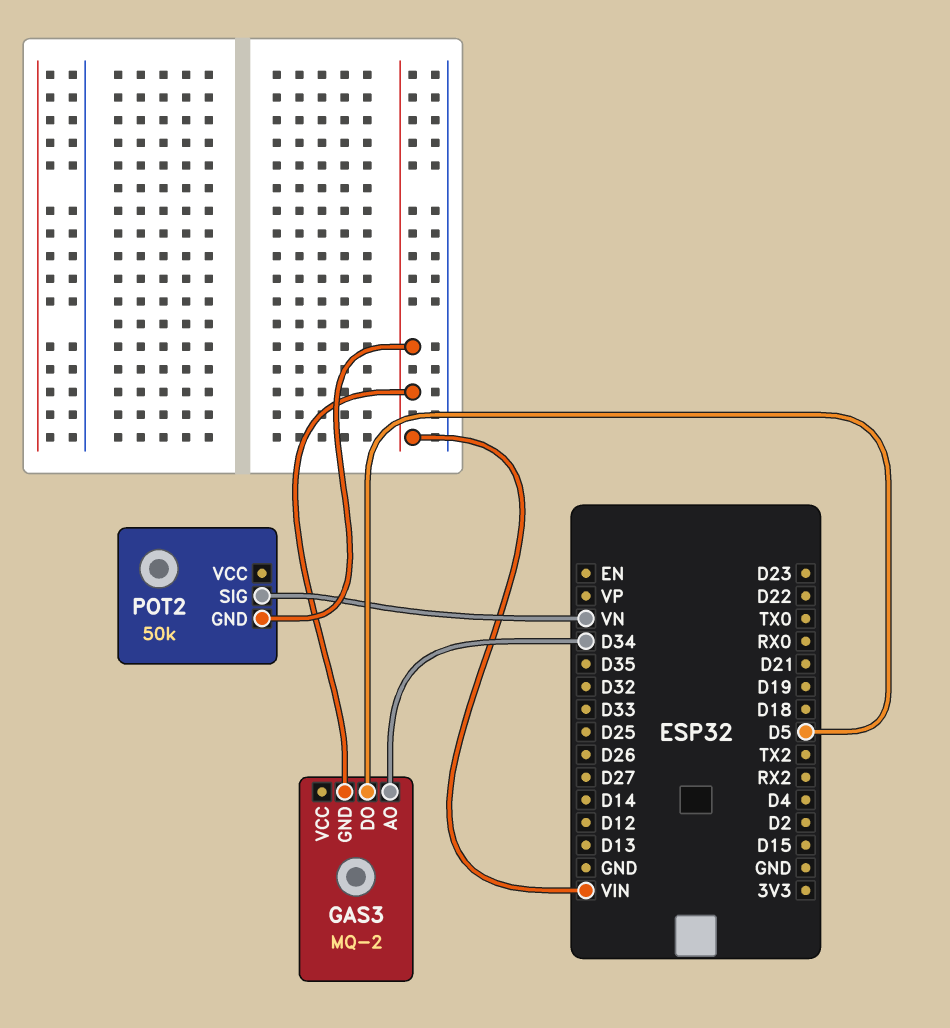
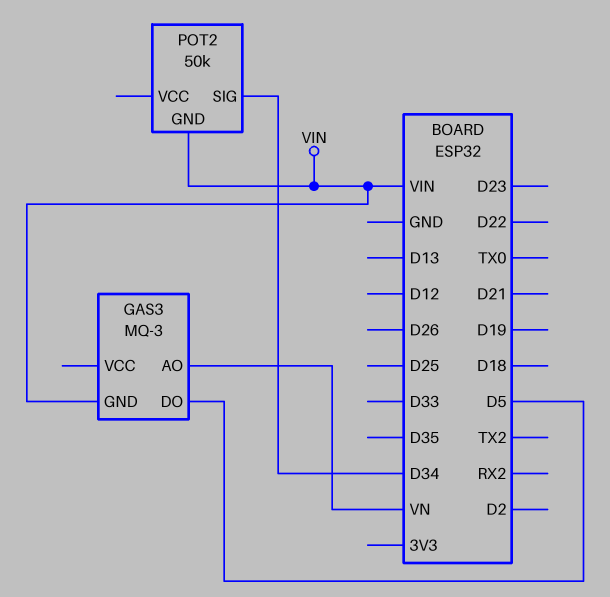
GAS3: MQ-2 -> MQ-3
GAS3 pin AO: D34 -> VN
POT2 pin SIG: VN -> D34

